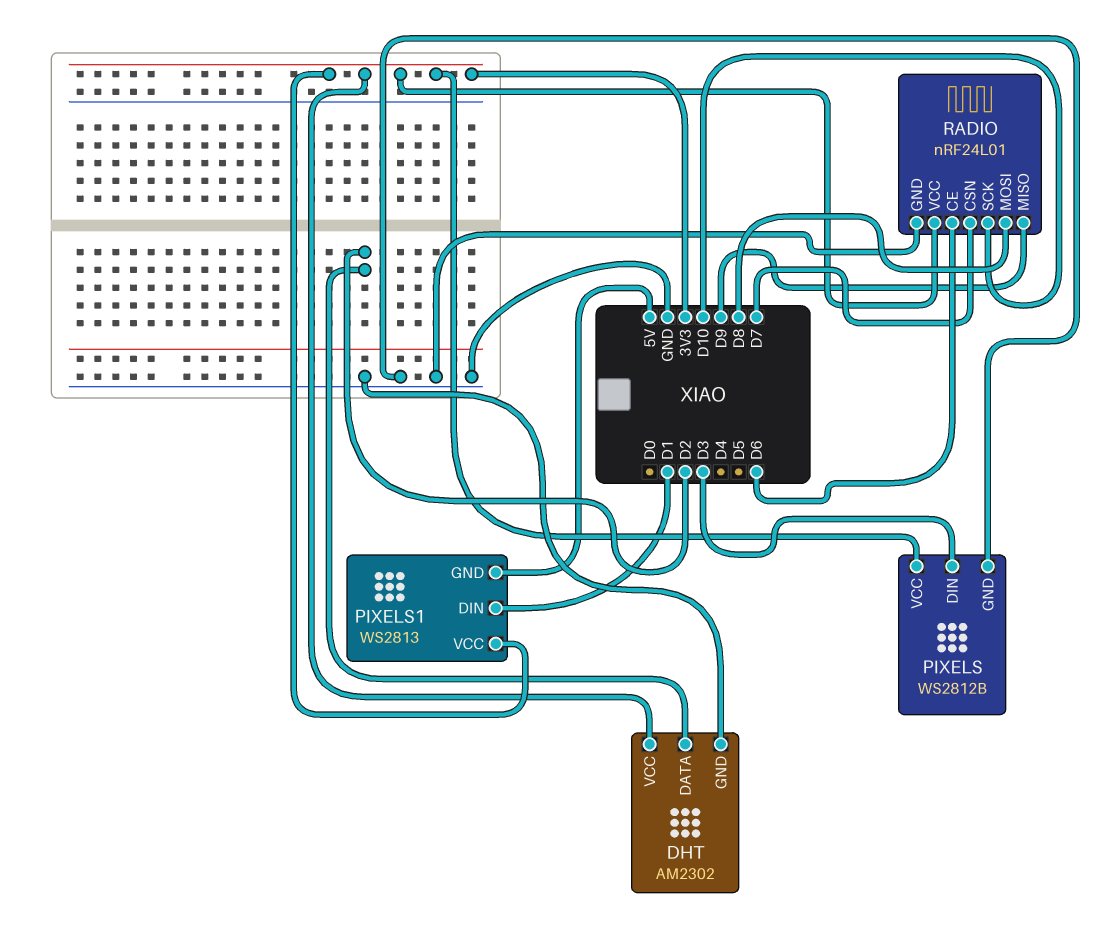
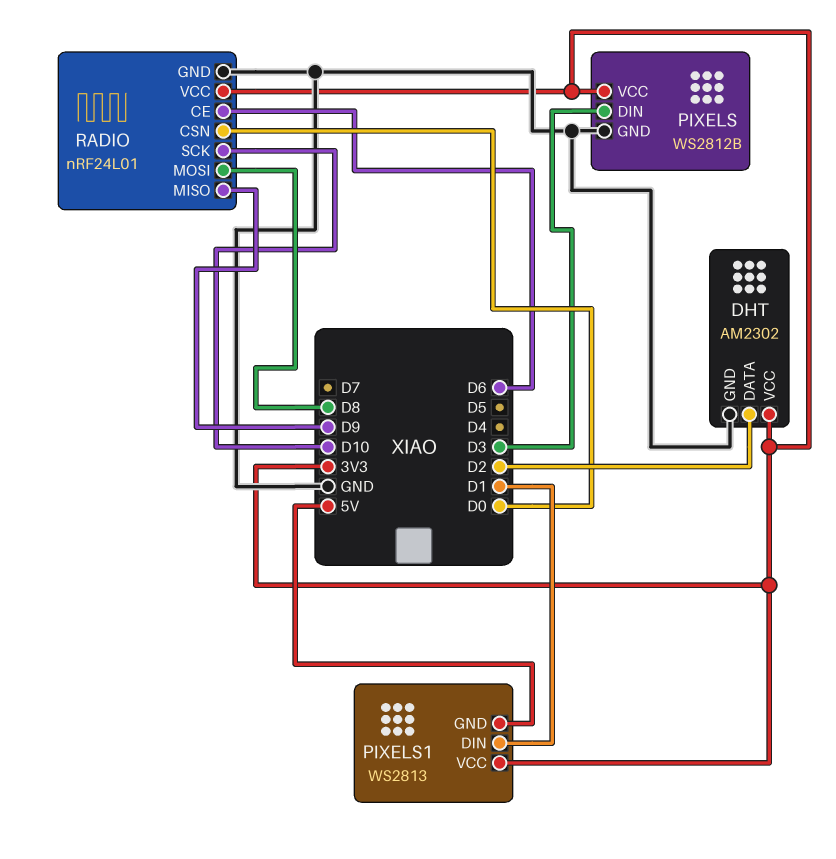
RADIO pin CSN: D7 -> D0

